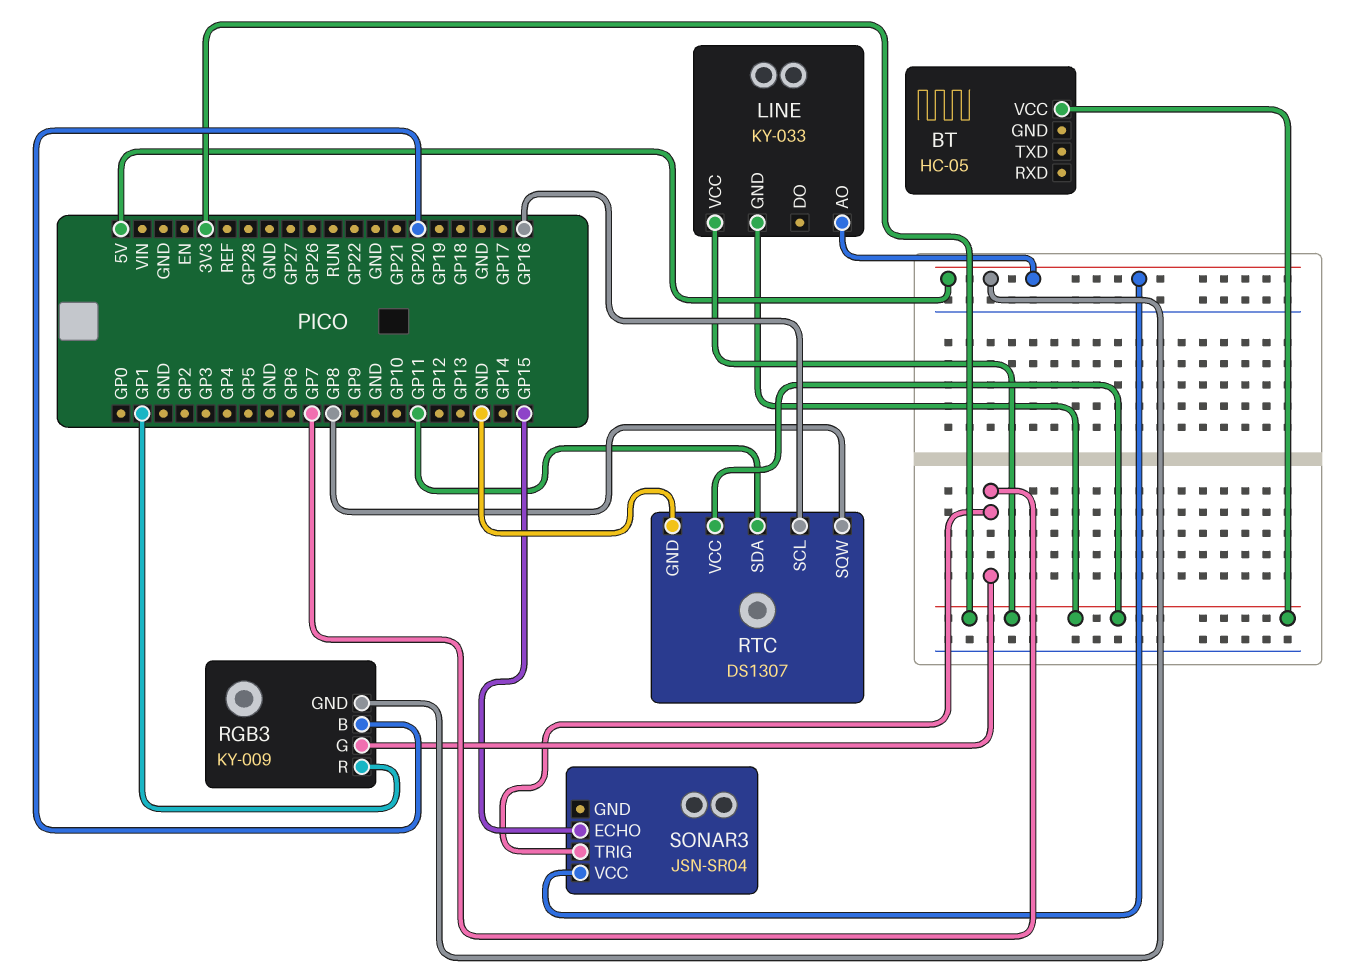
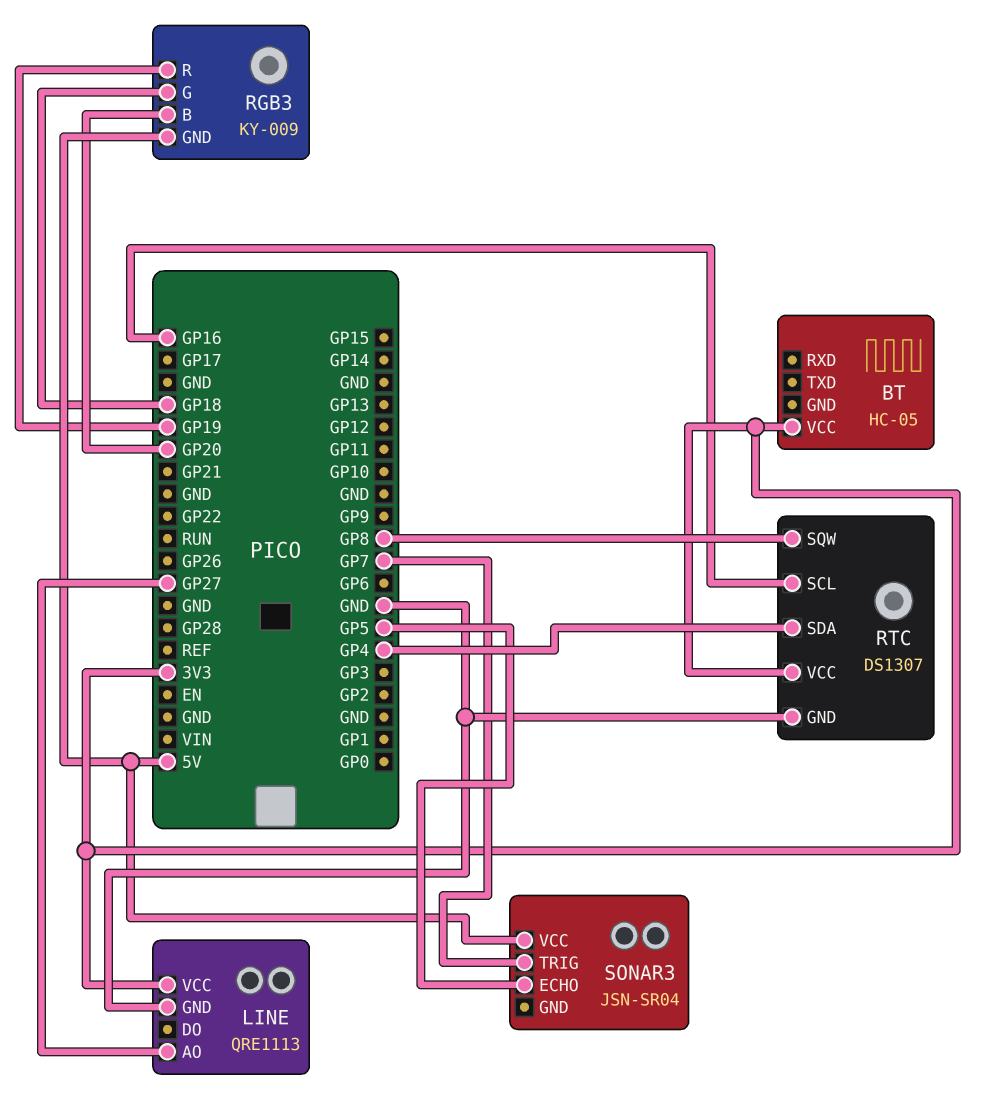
LINE: KY-033 -> QRE1113
LINE pin AO: 5V -> GP27
LINE pin GND: 3V3 -> GND
RGB3 pin G: GP7 -> GP18
RGB3 pin R: GP1 -> GP19
RTC pin SDA: GP11 -> GP4
SONAR3 pin ECHO: GP15 -> GP5

